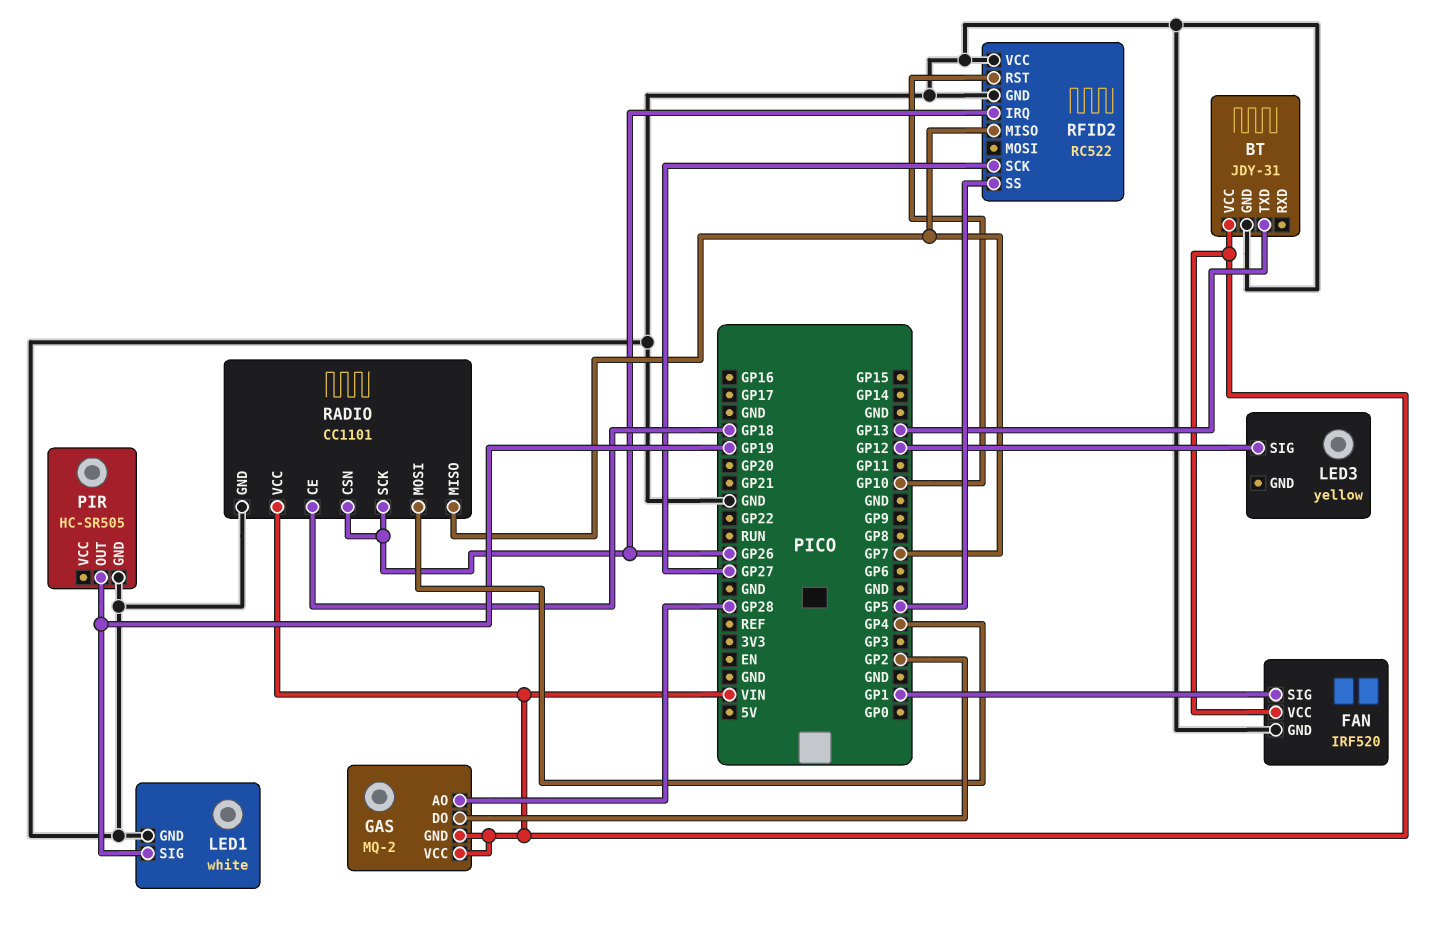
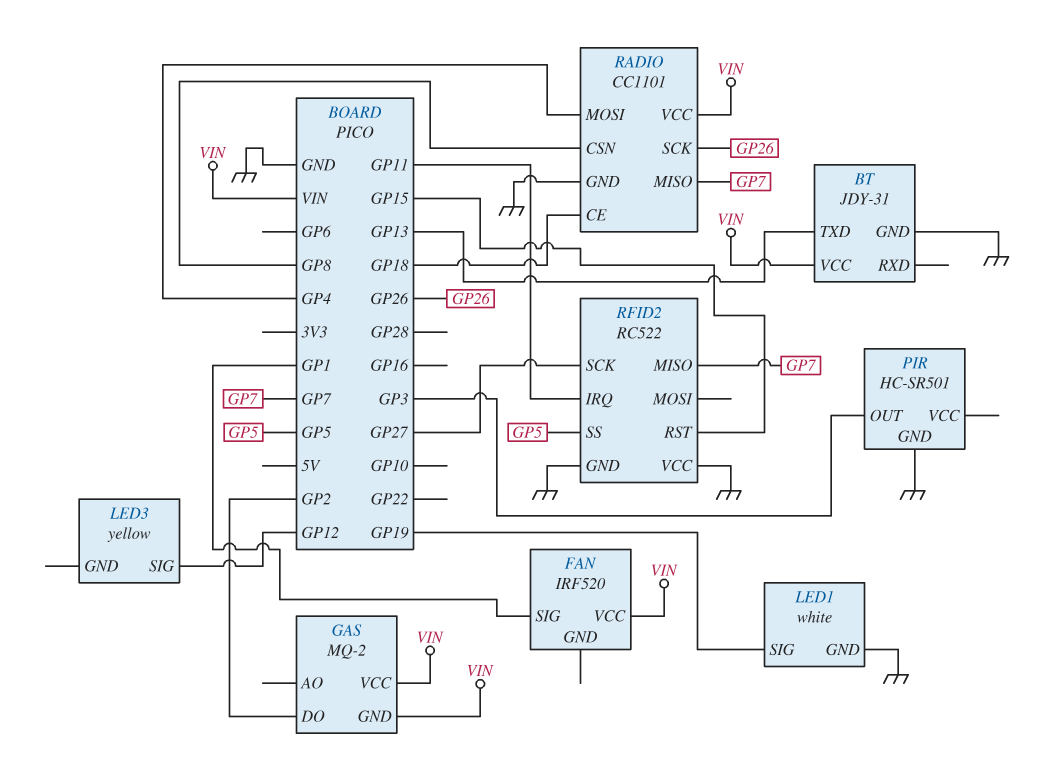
FAN pin GND: GND -> none
GAS pin AO: GP28 -> none
PIR: HC-SR505 -> HC-SR501
PIR pin OUT: GP19 -> GP3
RADIO pin CSN: GP26 -> GP8
RFID2 pin IRQ: GP26 -> GP11
RFID2 pin RST: GP10 -> GP15

